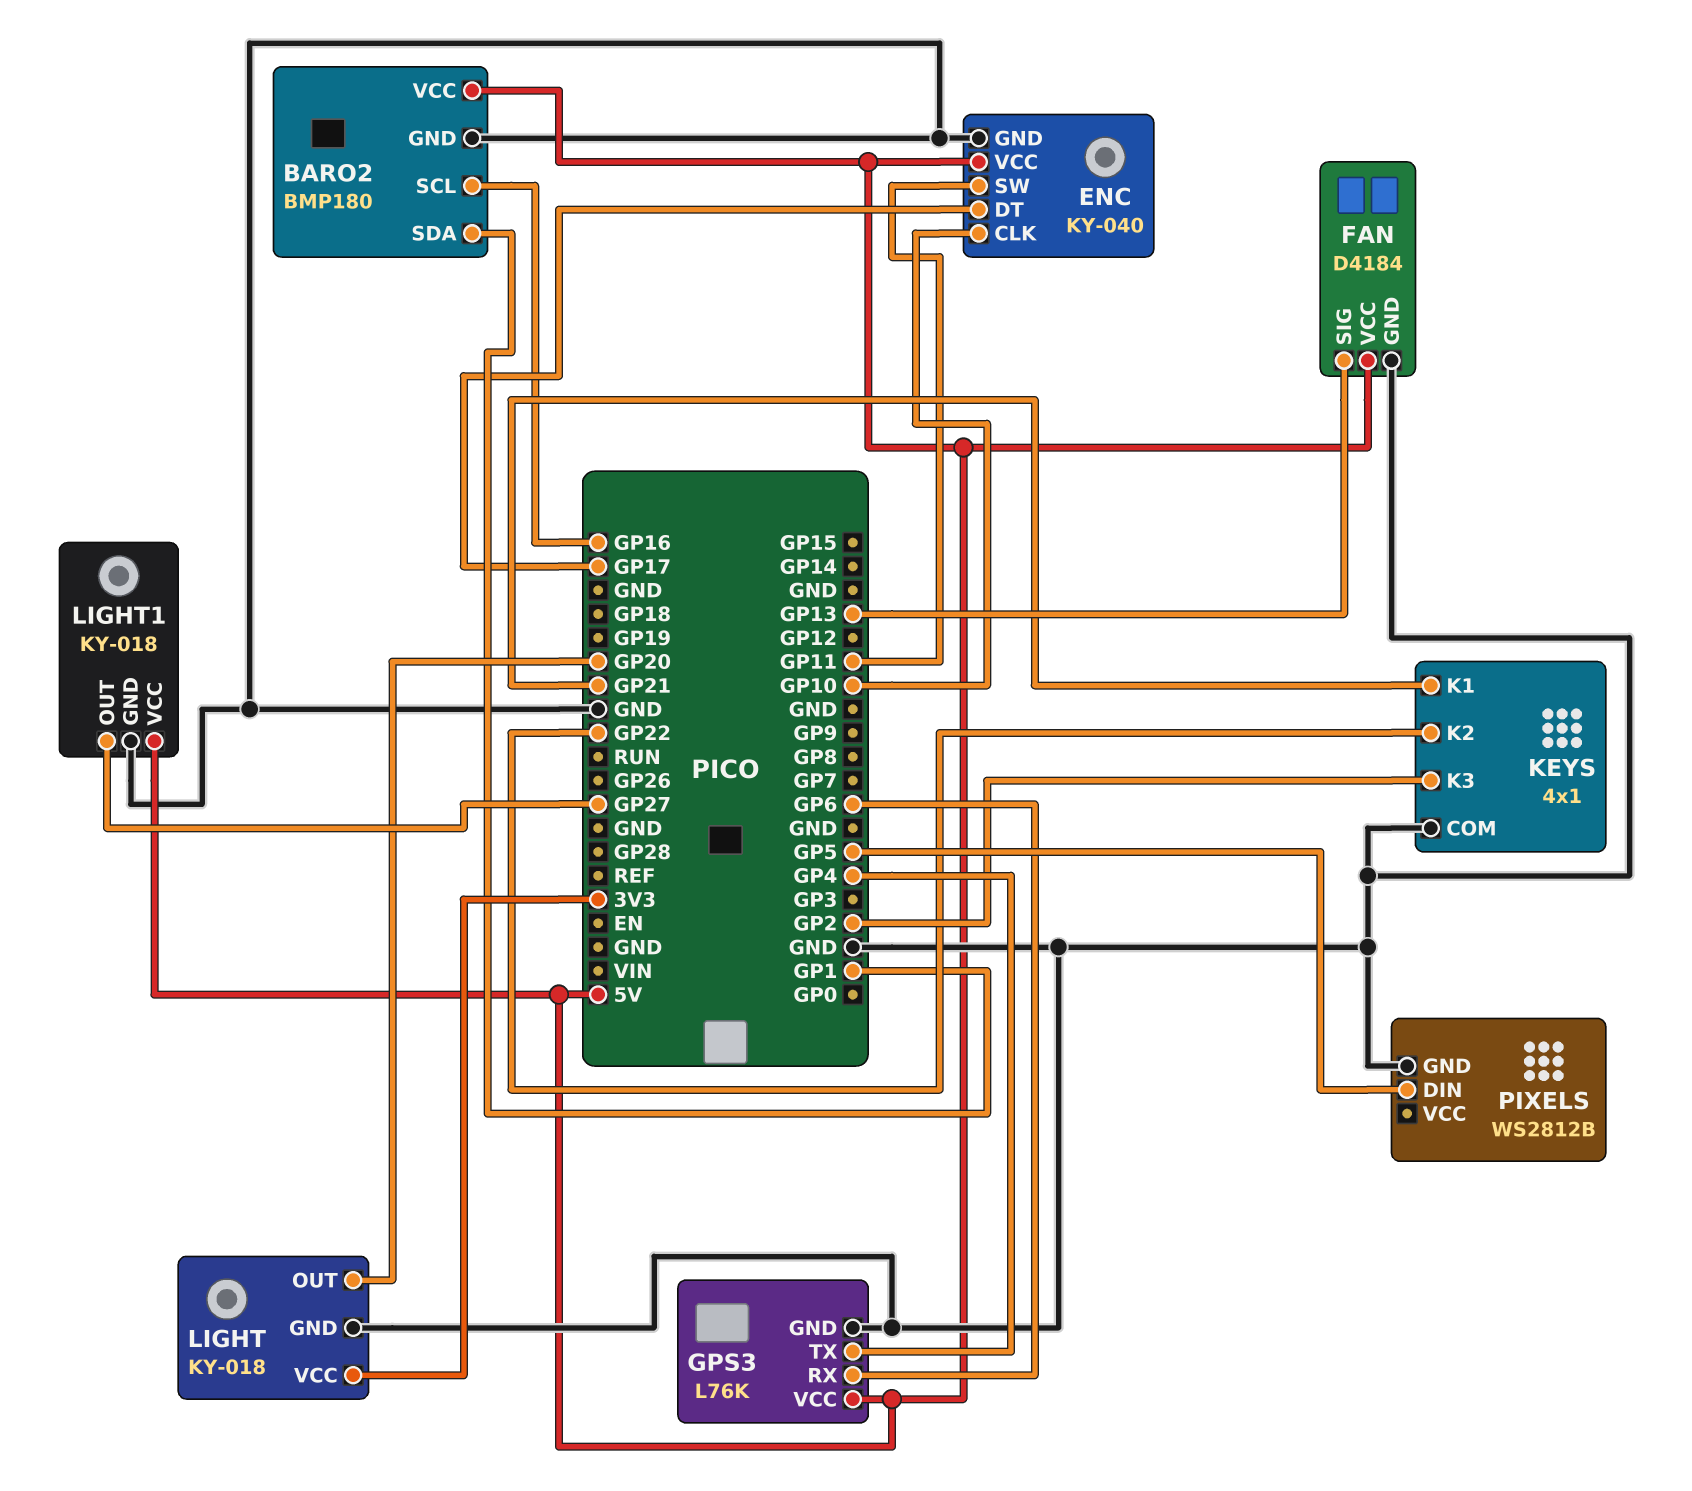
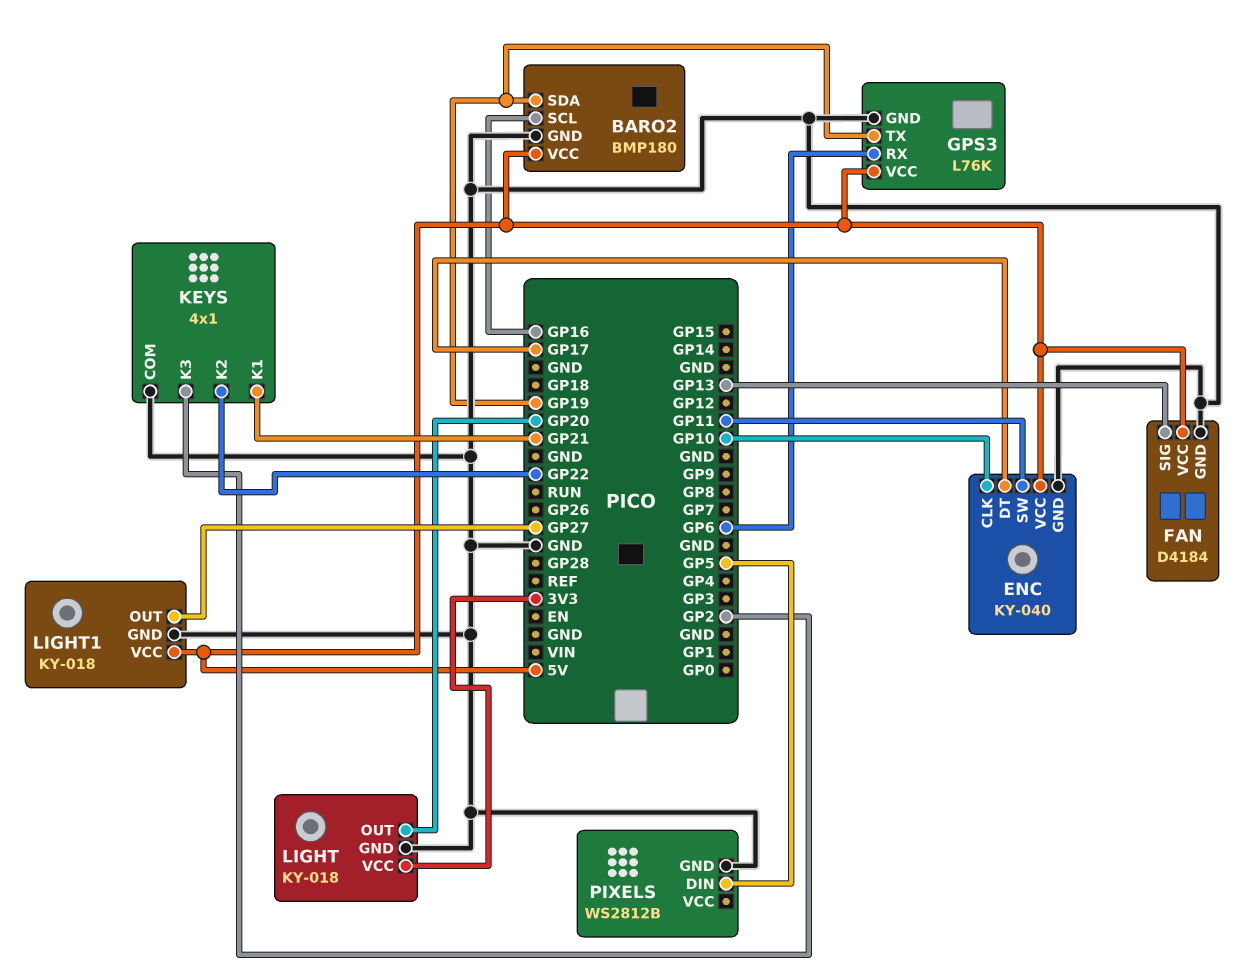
BARO2 pin SDA: GP1 -> GP19
GPS3 pin TX: GP4 -> GP19

